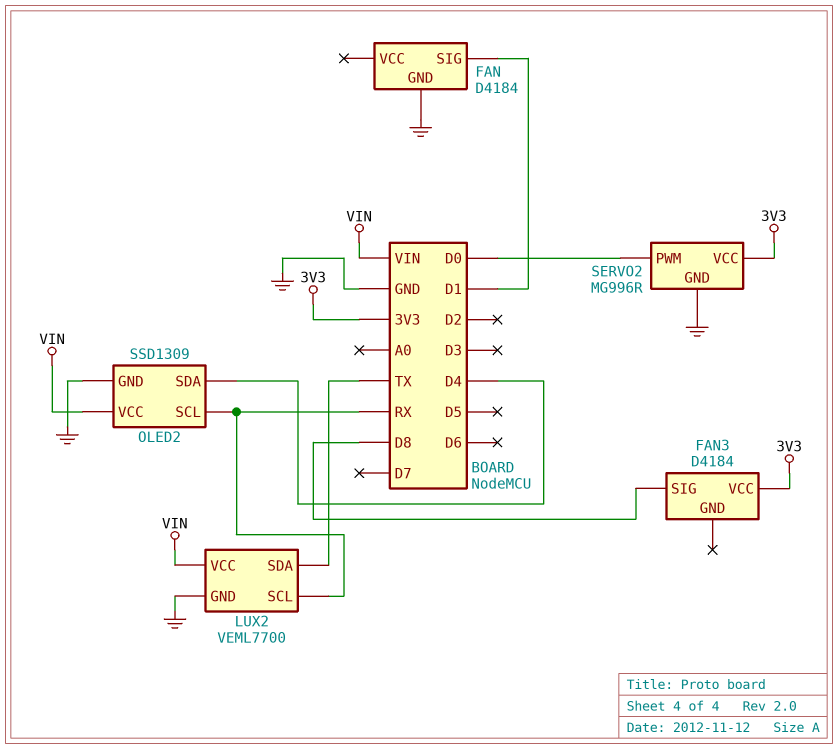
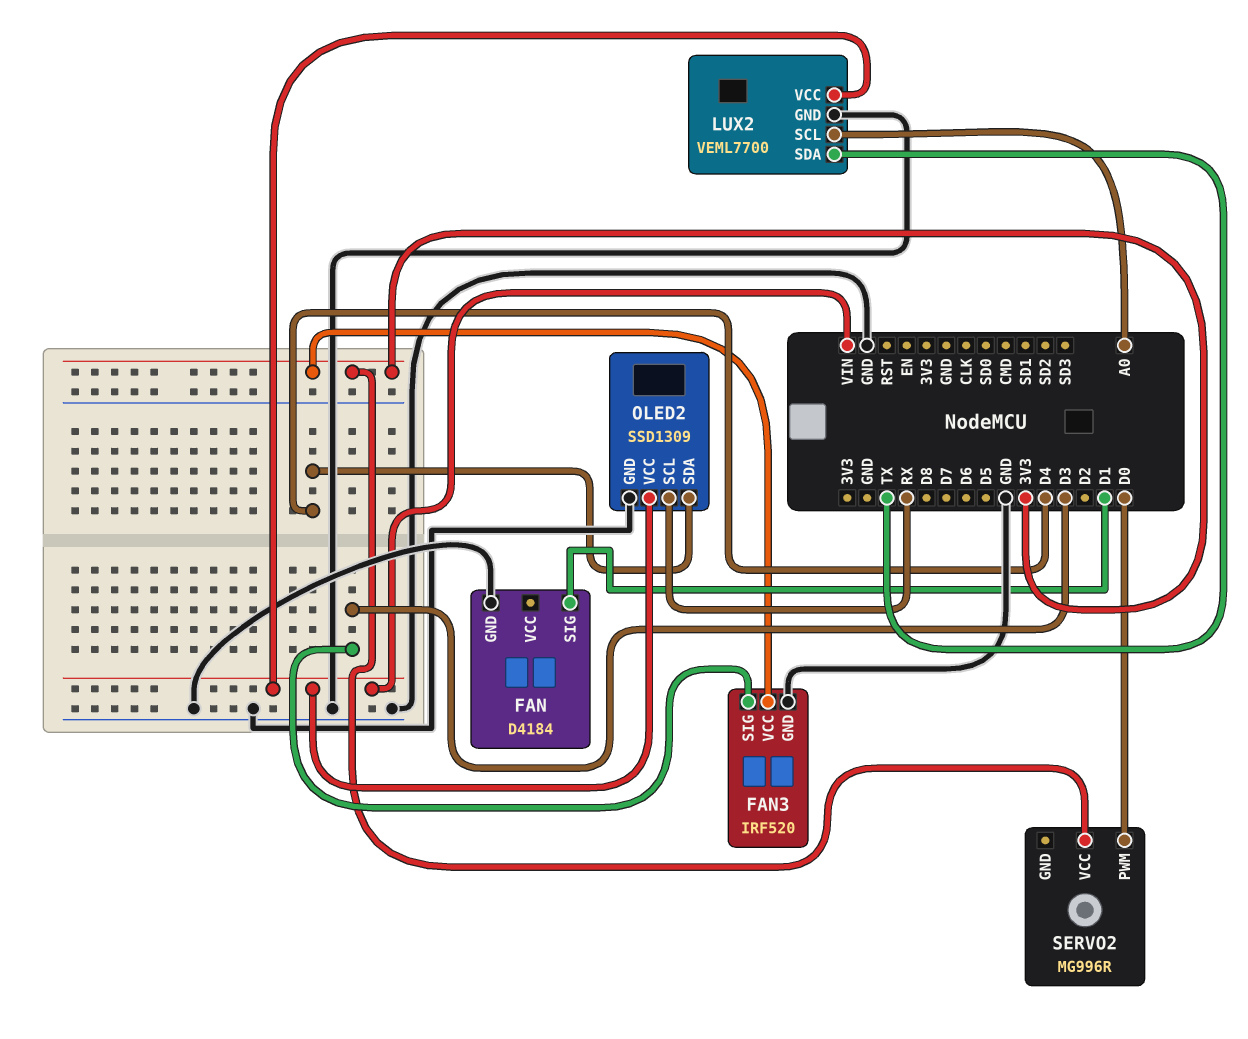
FAN3: D4184 -> IRF520
FAN3 pin GND: none -> GND
FAN3 pin SIG: D8 -> D3
LUX2 pin SCL: RX -> A0
SERVO2 pin GND: GND -> none

